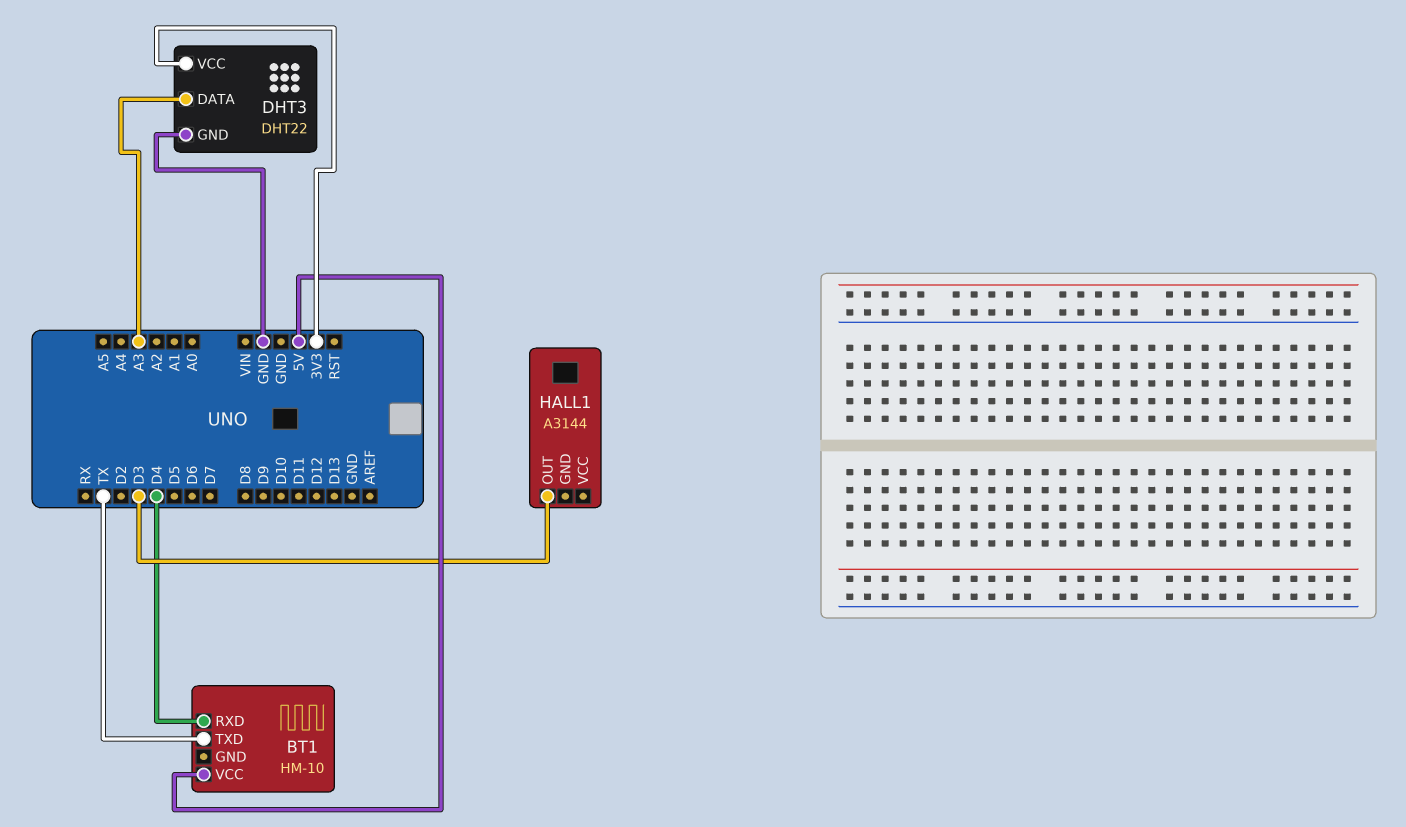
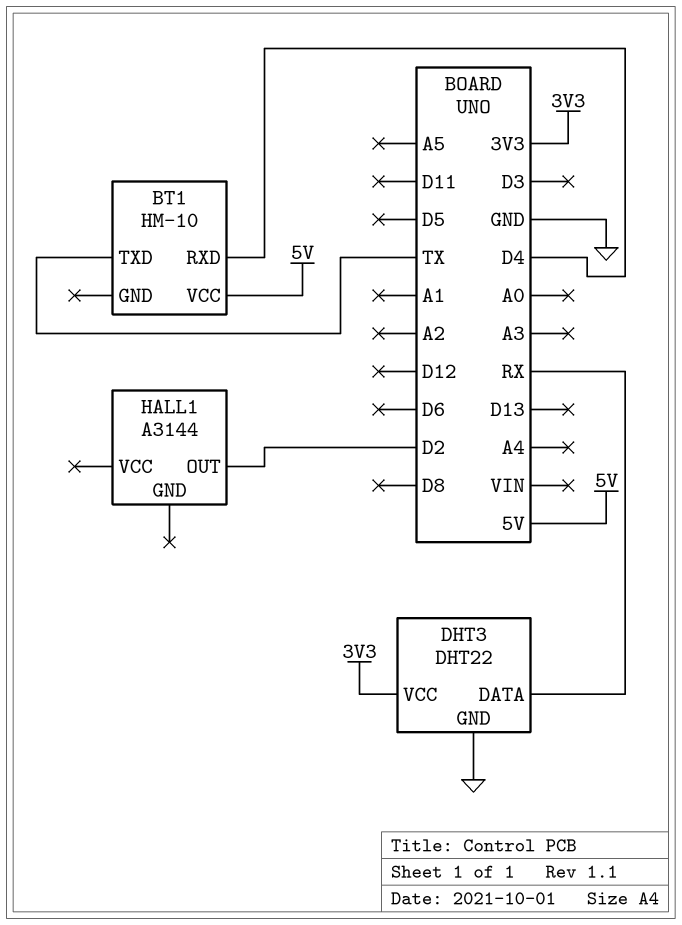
DHT3 pin DATA: A3 -> RX
HALL1 pin OUT: D3 -> D2

